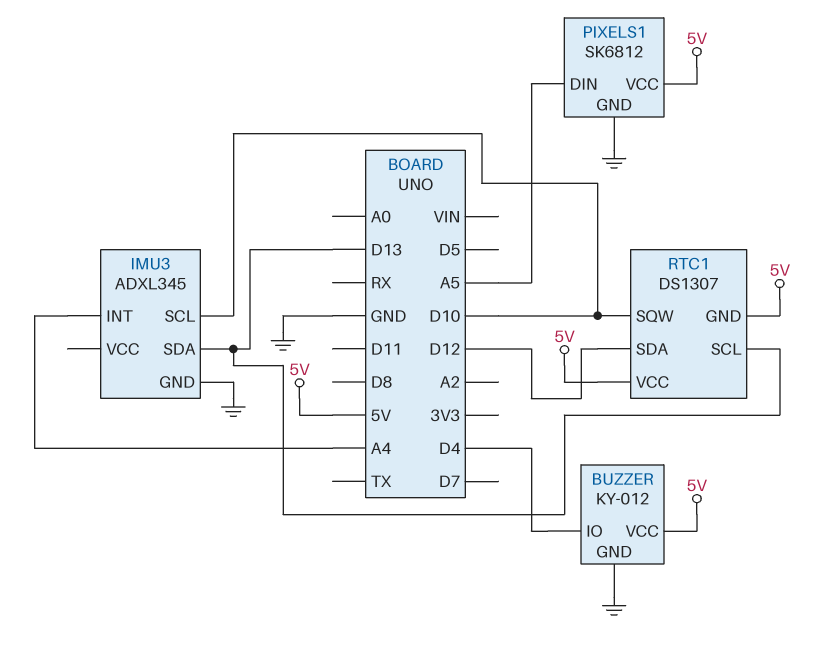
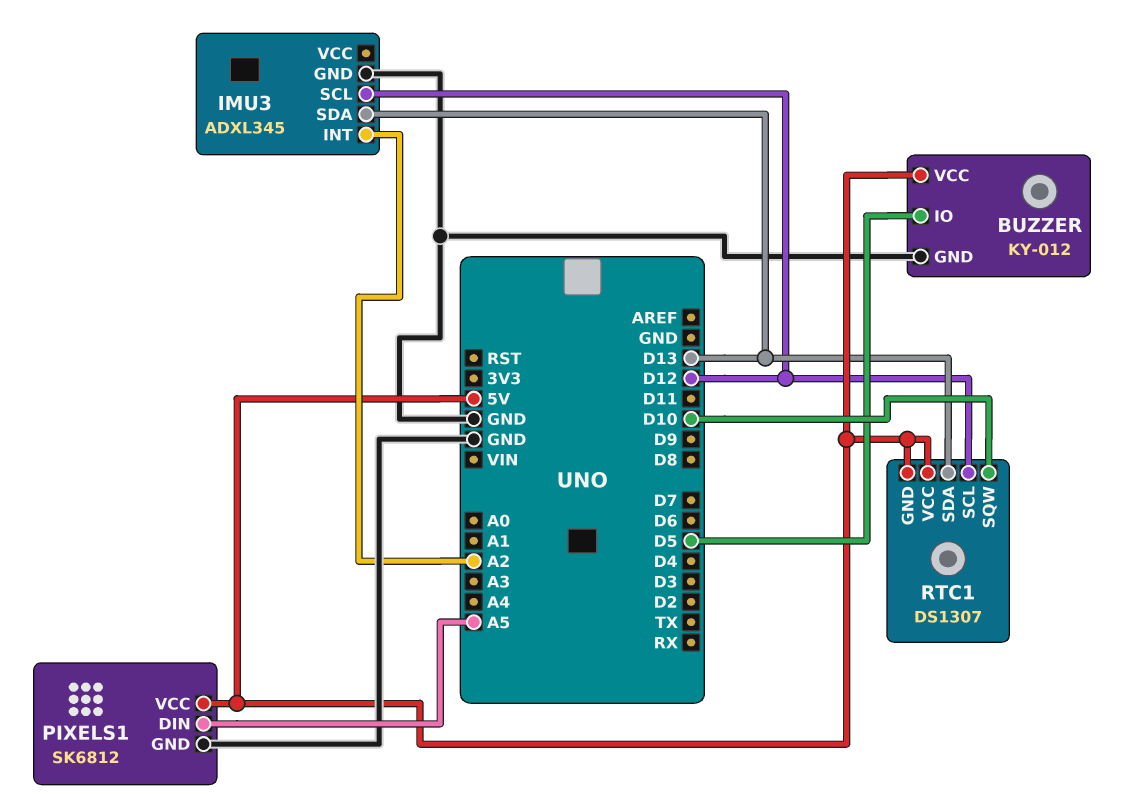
BUZZER pin IO: D4 -> D5
IMU3 pin INT: A4 -> A2
IMU3 pin SCL: D10 -> D12
RTC1 pin SCL: D13 -> D12
RTC1 pin SDA: D12 -> D13

